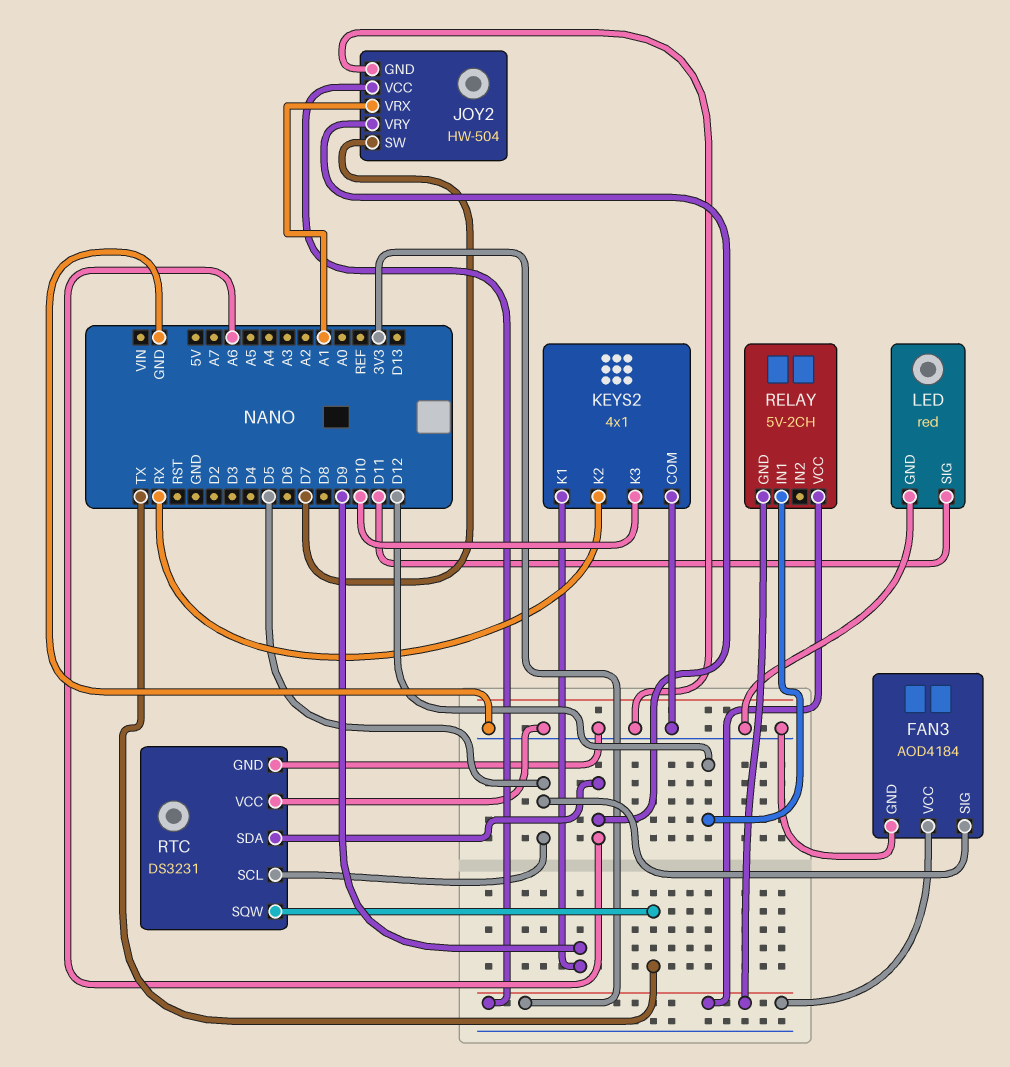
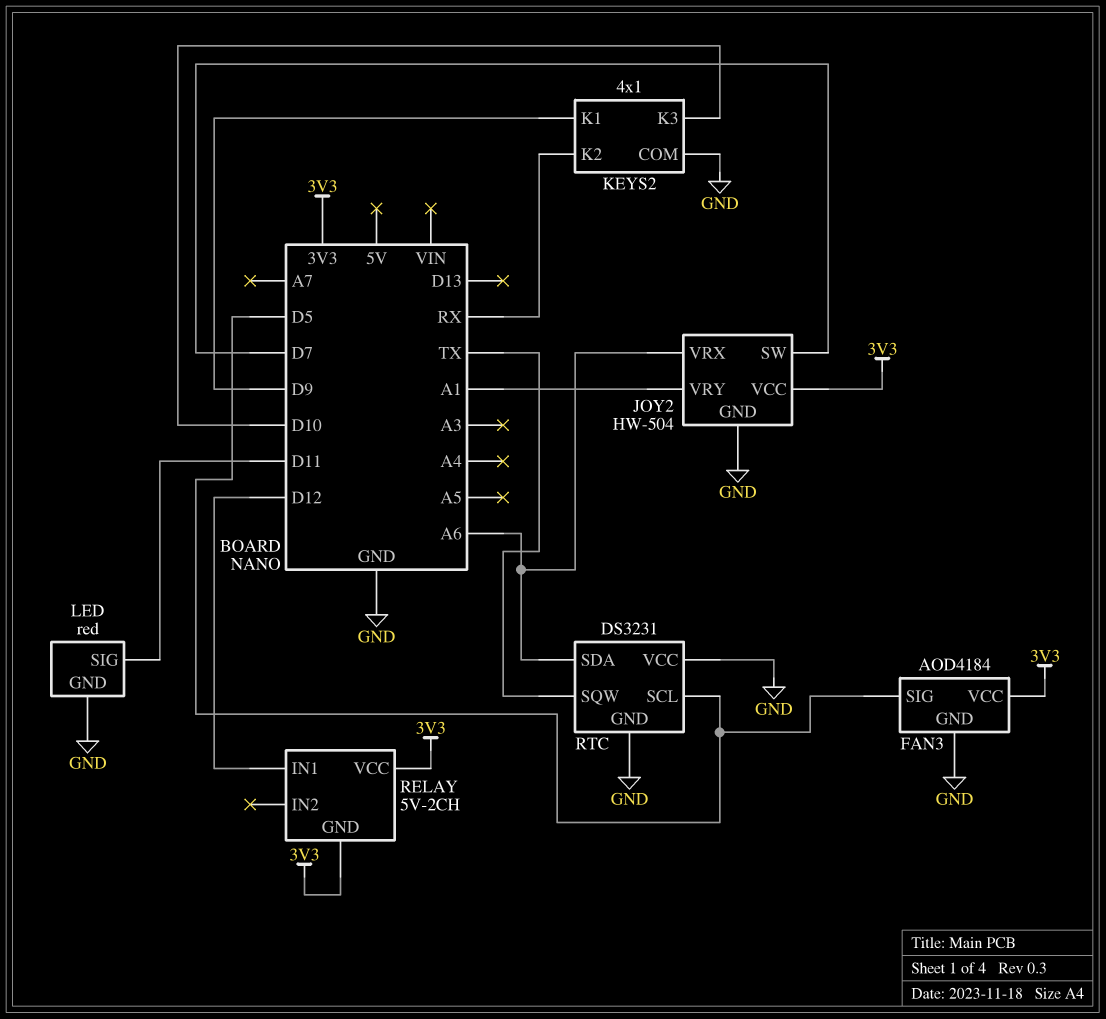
JOY2 pin VRX: A1 -> A6
JOY2 pin VRY: A6 -> A1

